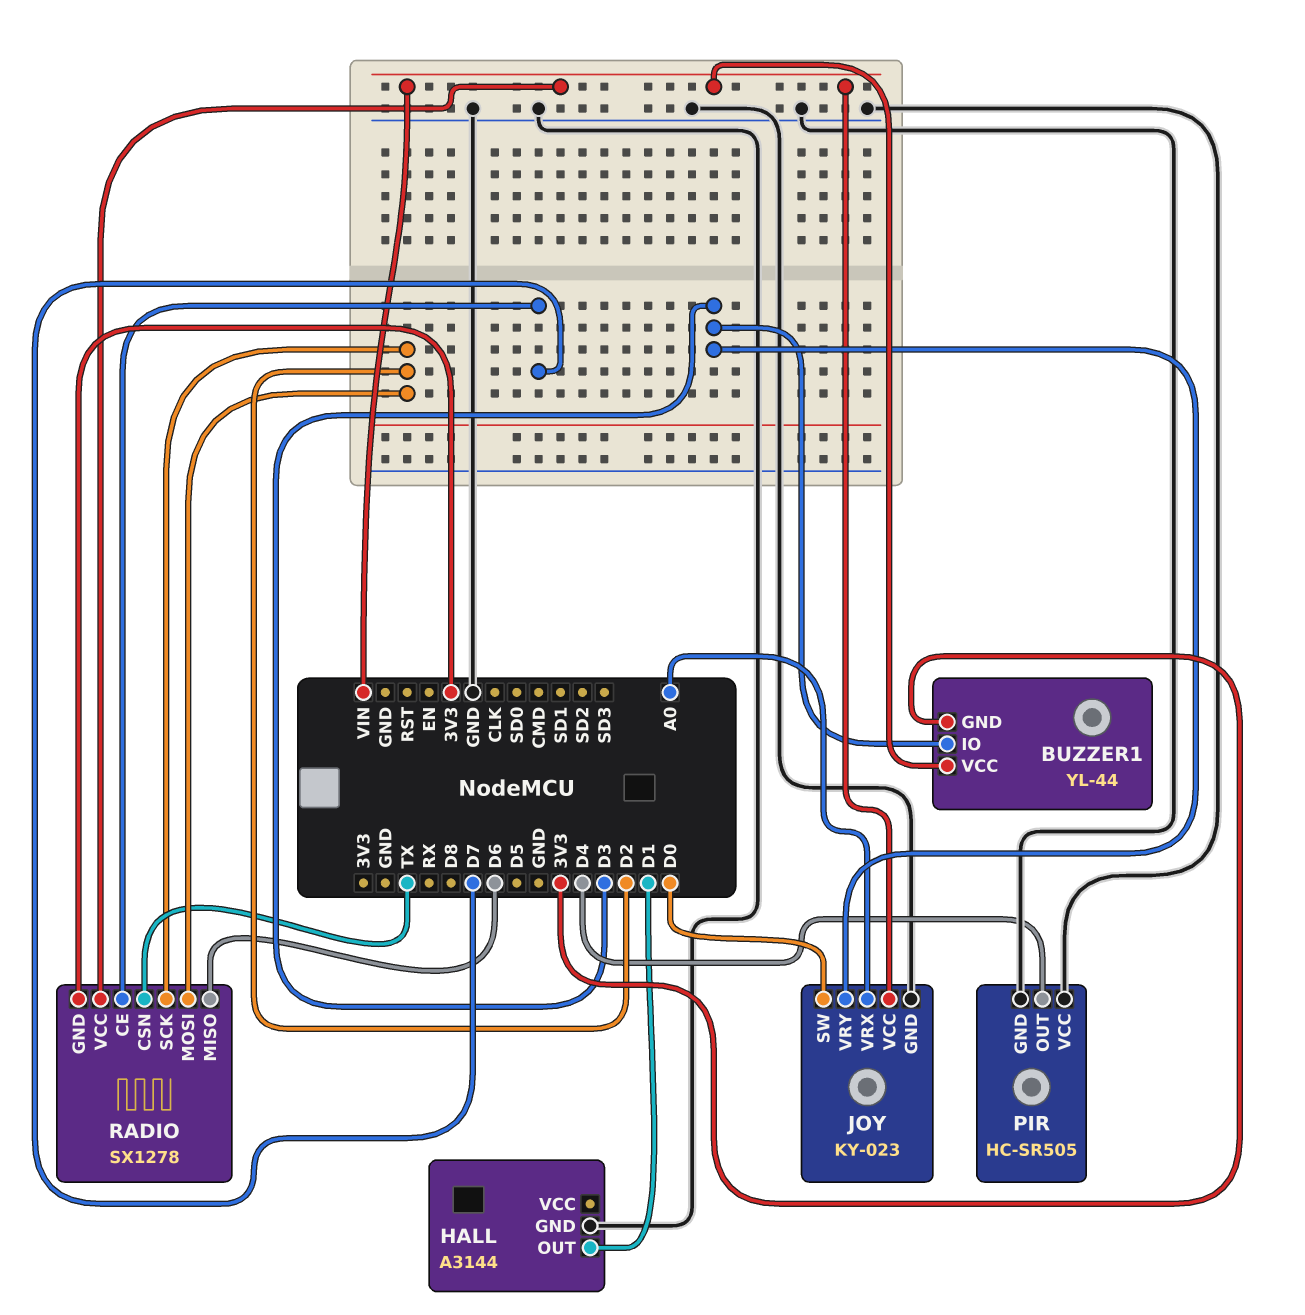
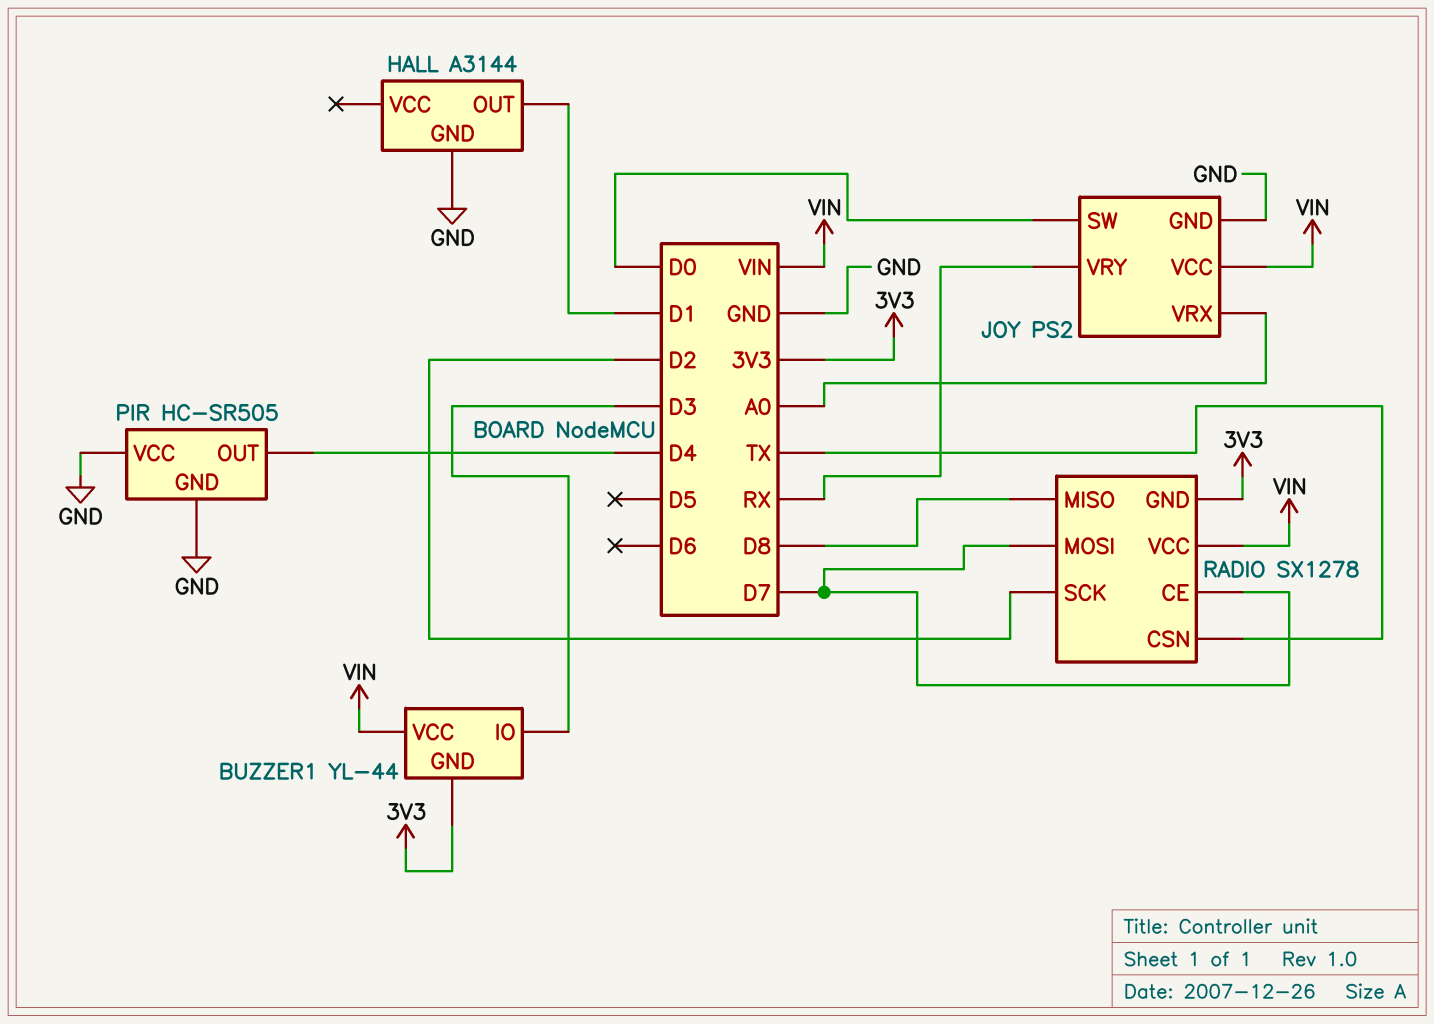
JOY: KY-023 -> PS2
JOY pin VRY: D3 -> RX
RADIO pin MISO: D6 -> D8
RADIO pin MOSI: D2 -> D7

